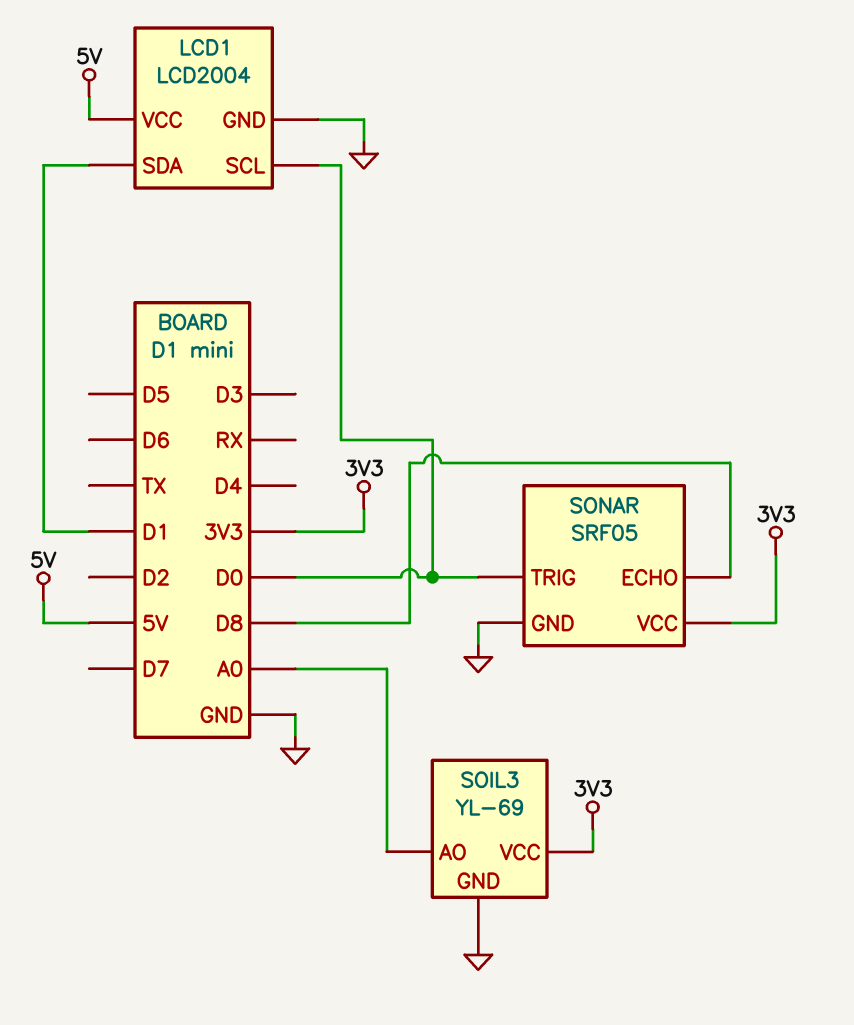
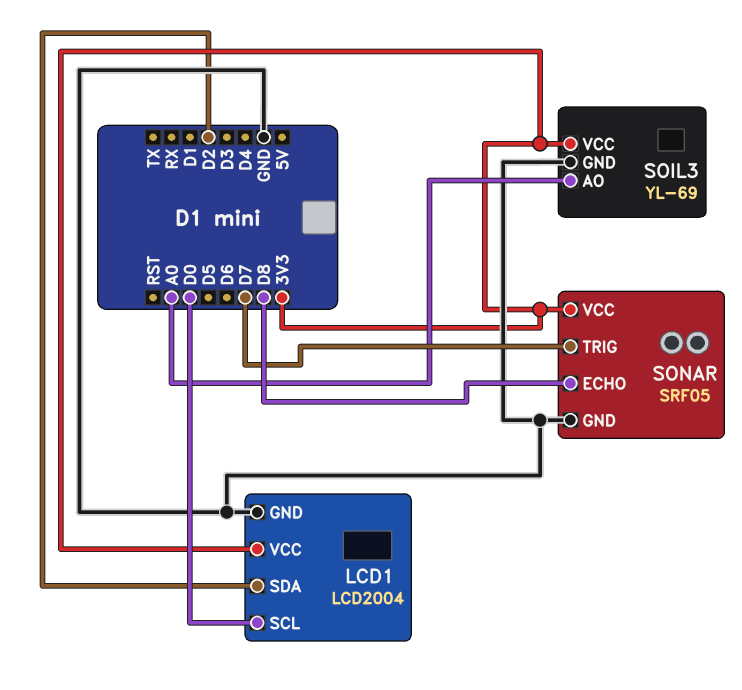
LCD1 pin SDA: D1 -> D2
LCD1 pin VCC: 5V -> 3V3
SONAR pin TRIG: D0 -> D7

